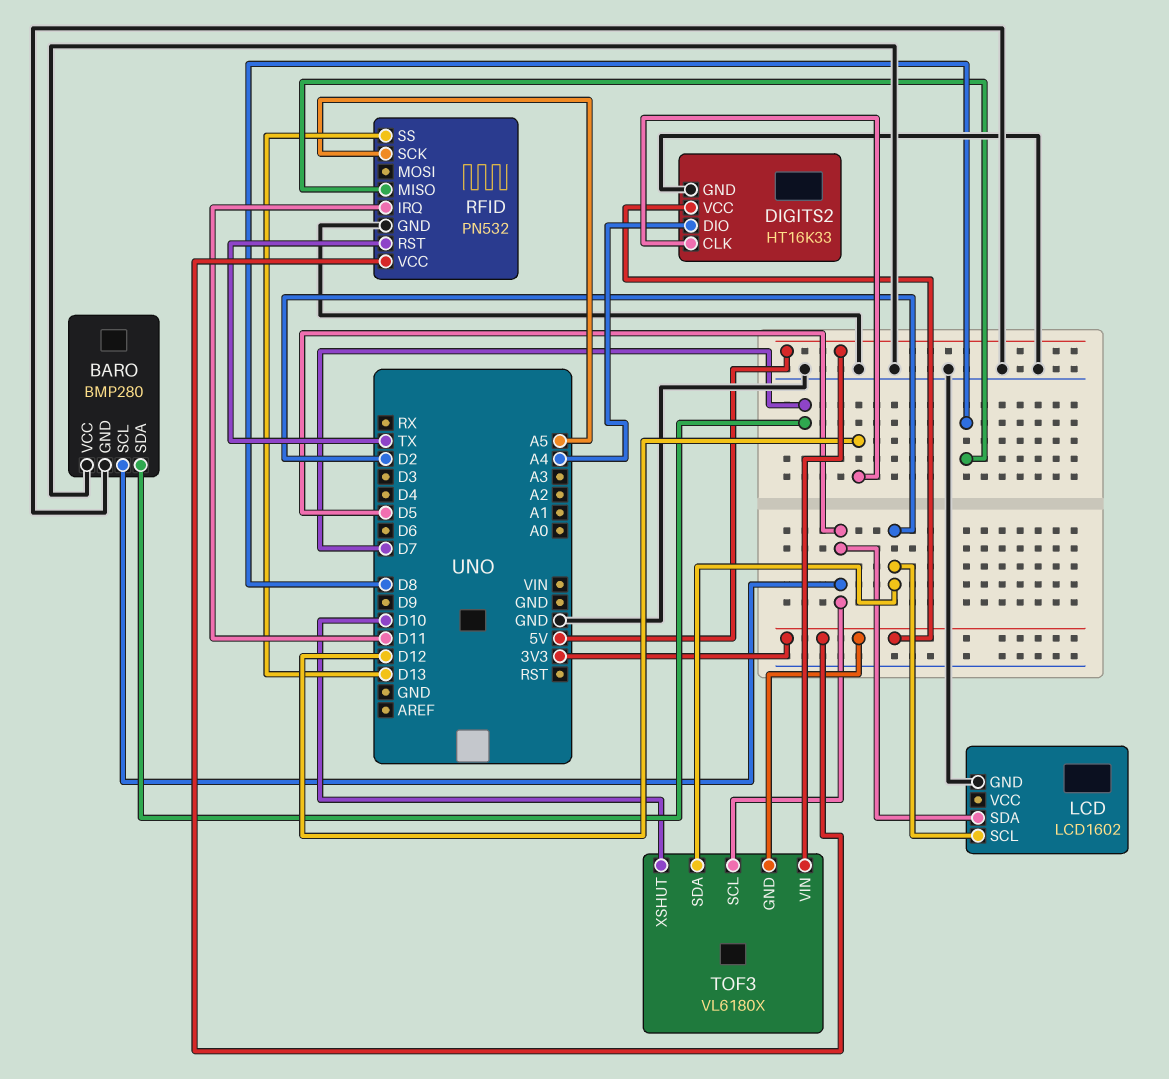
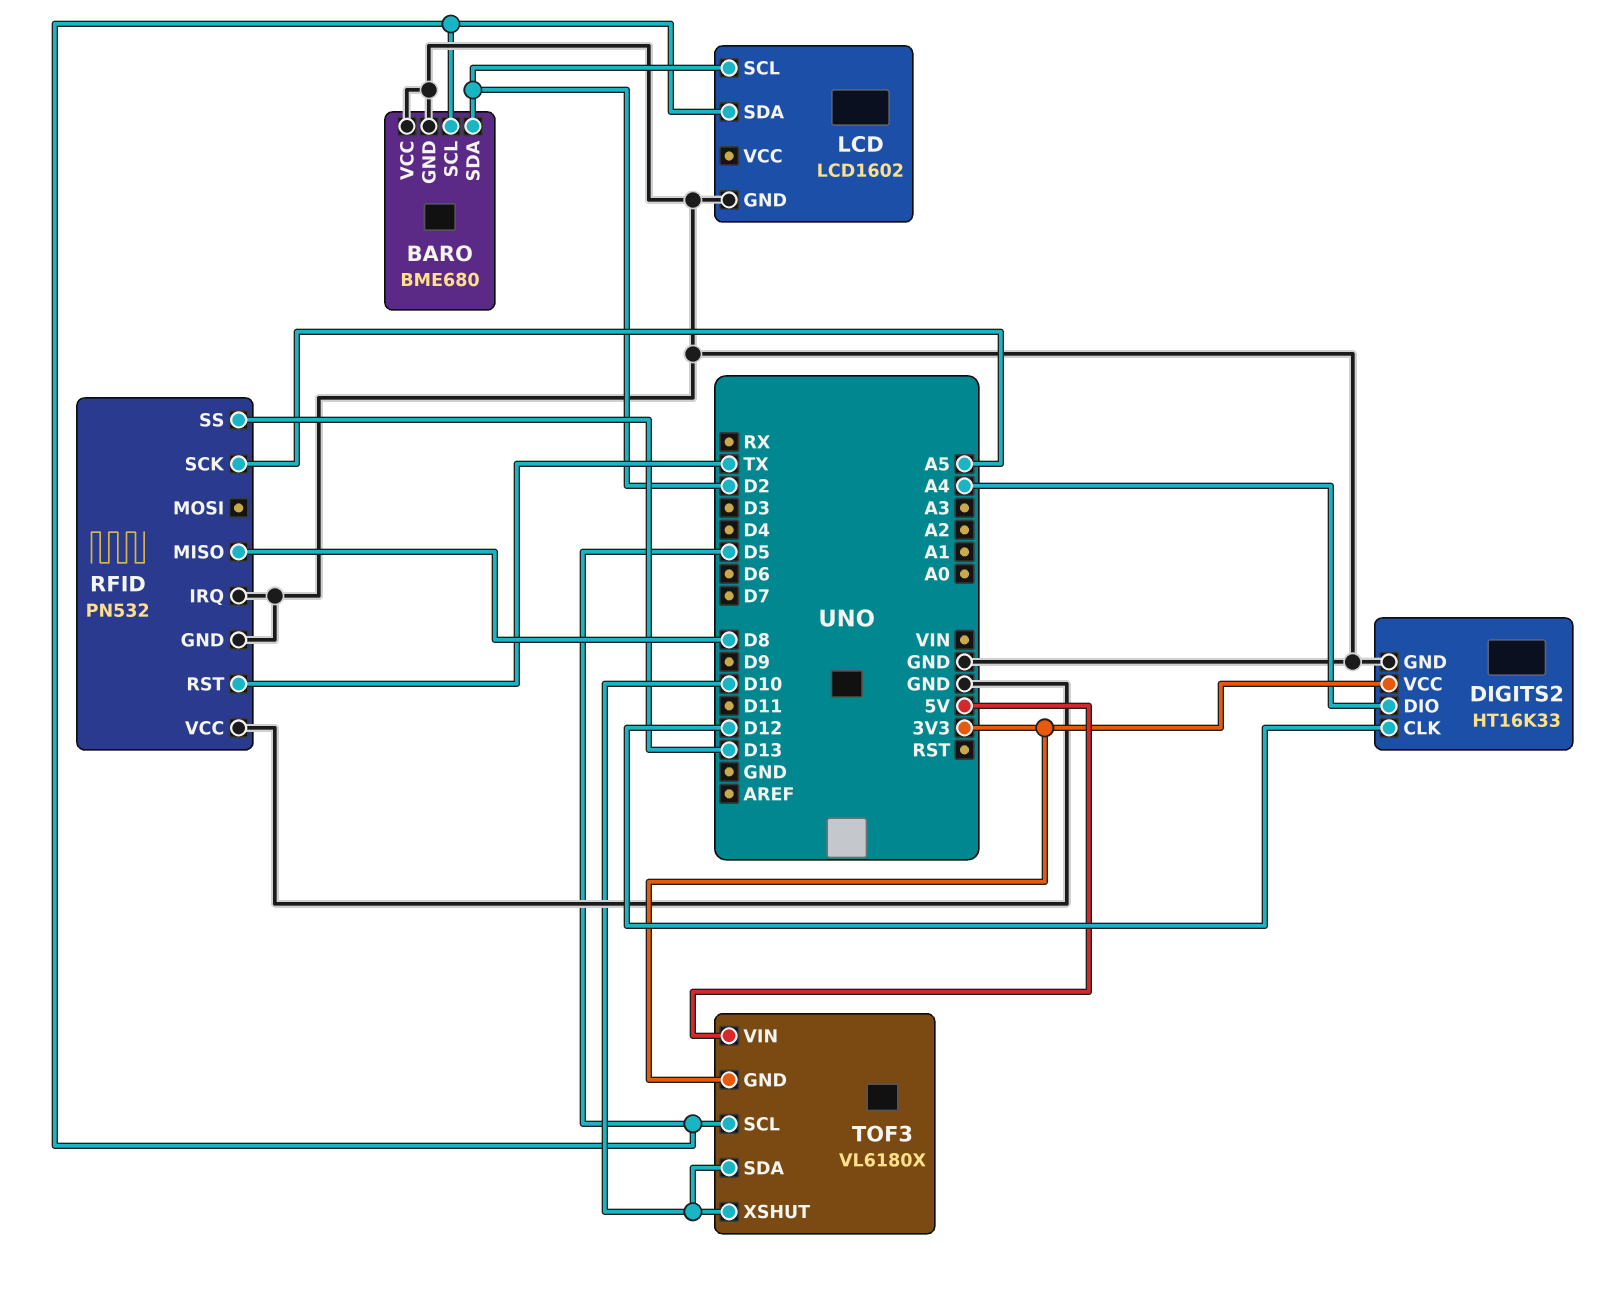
BARO: BMP280 -> BME680
BARO pin SDA: D7 -> D2
RFID pin IRQ: D11 -> GND
RFID pin VCC: 3V3 -> GND
TOF3 pin SDA: D2 -> D10

